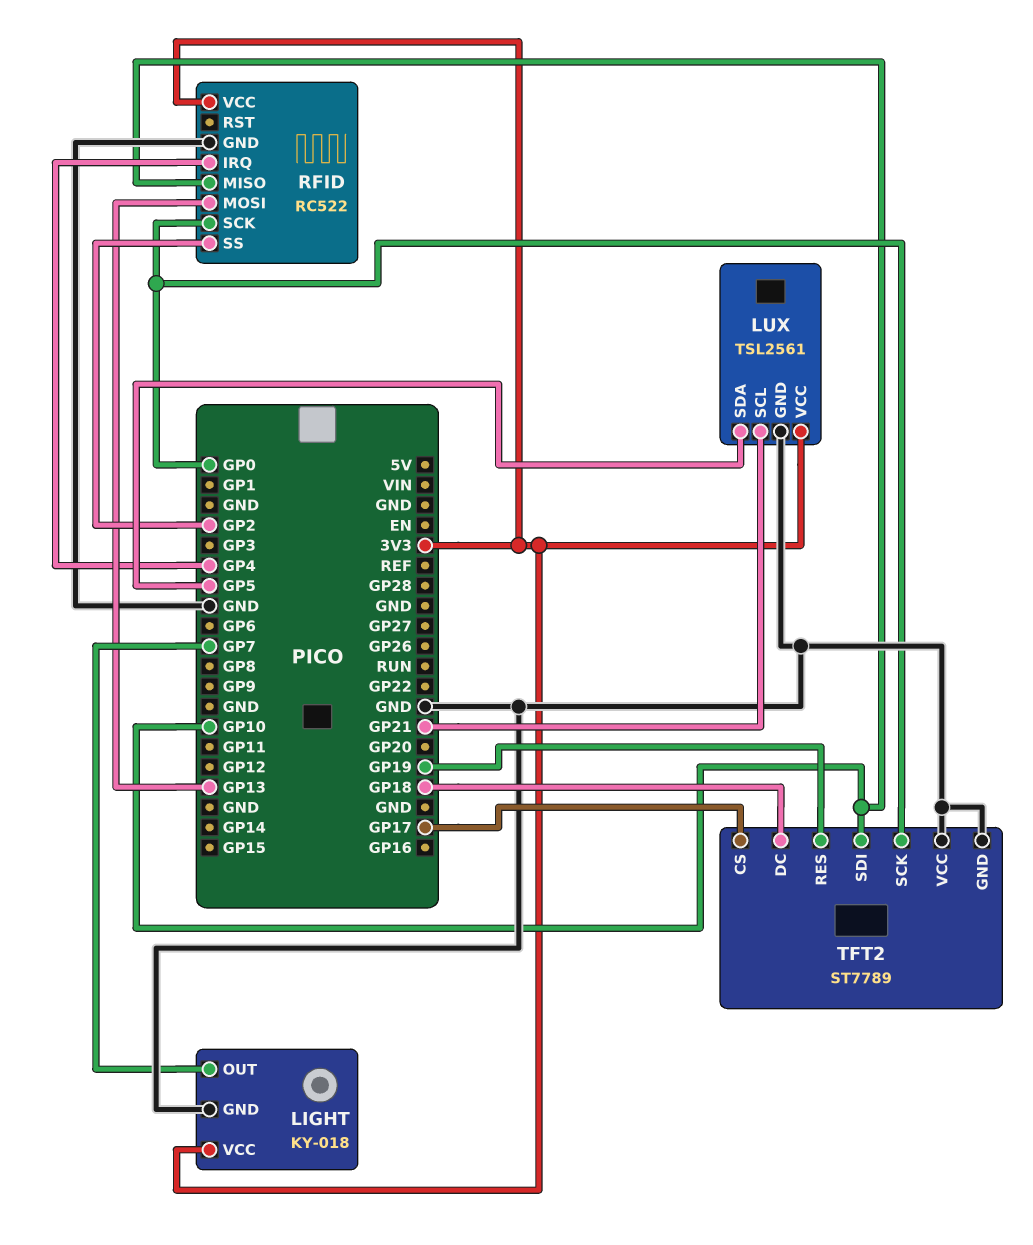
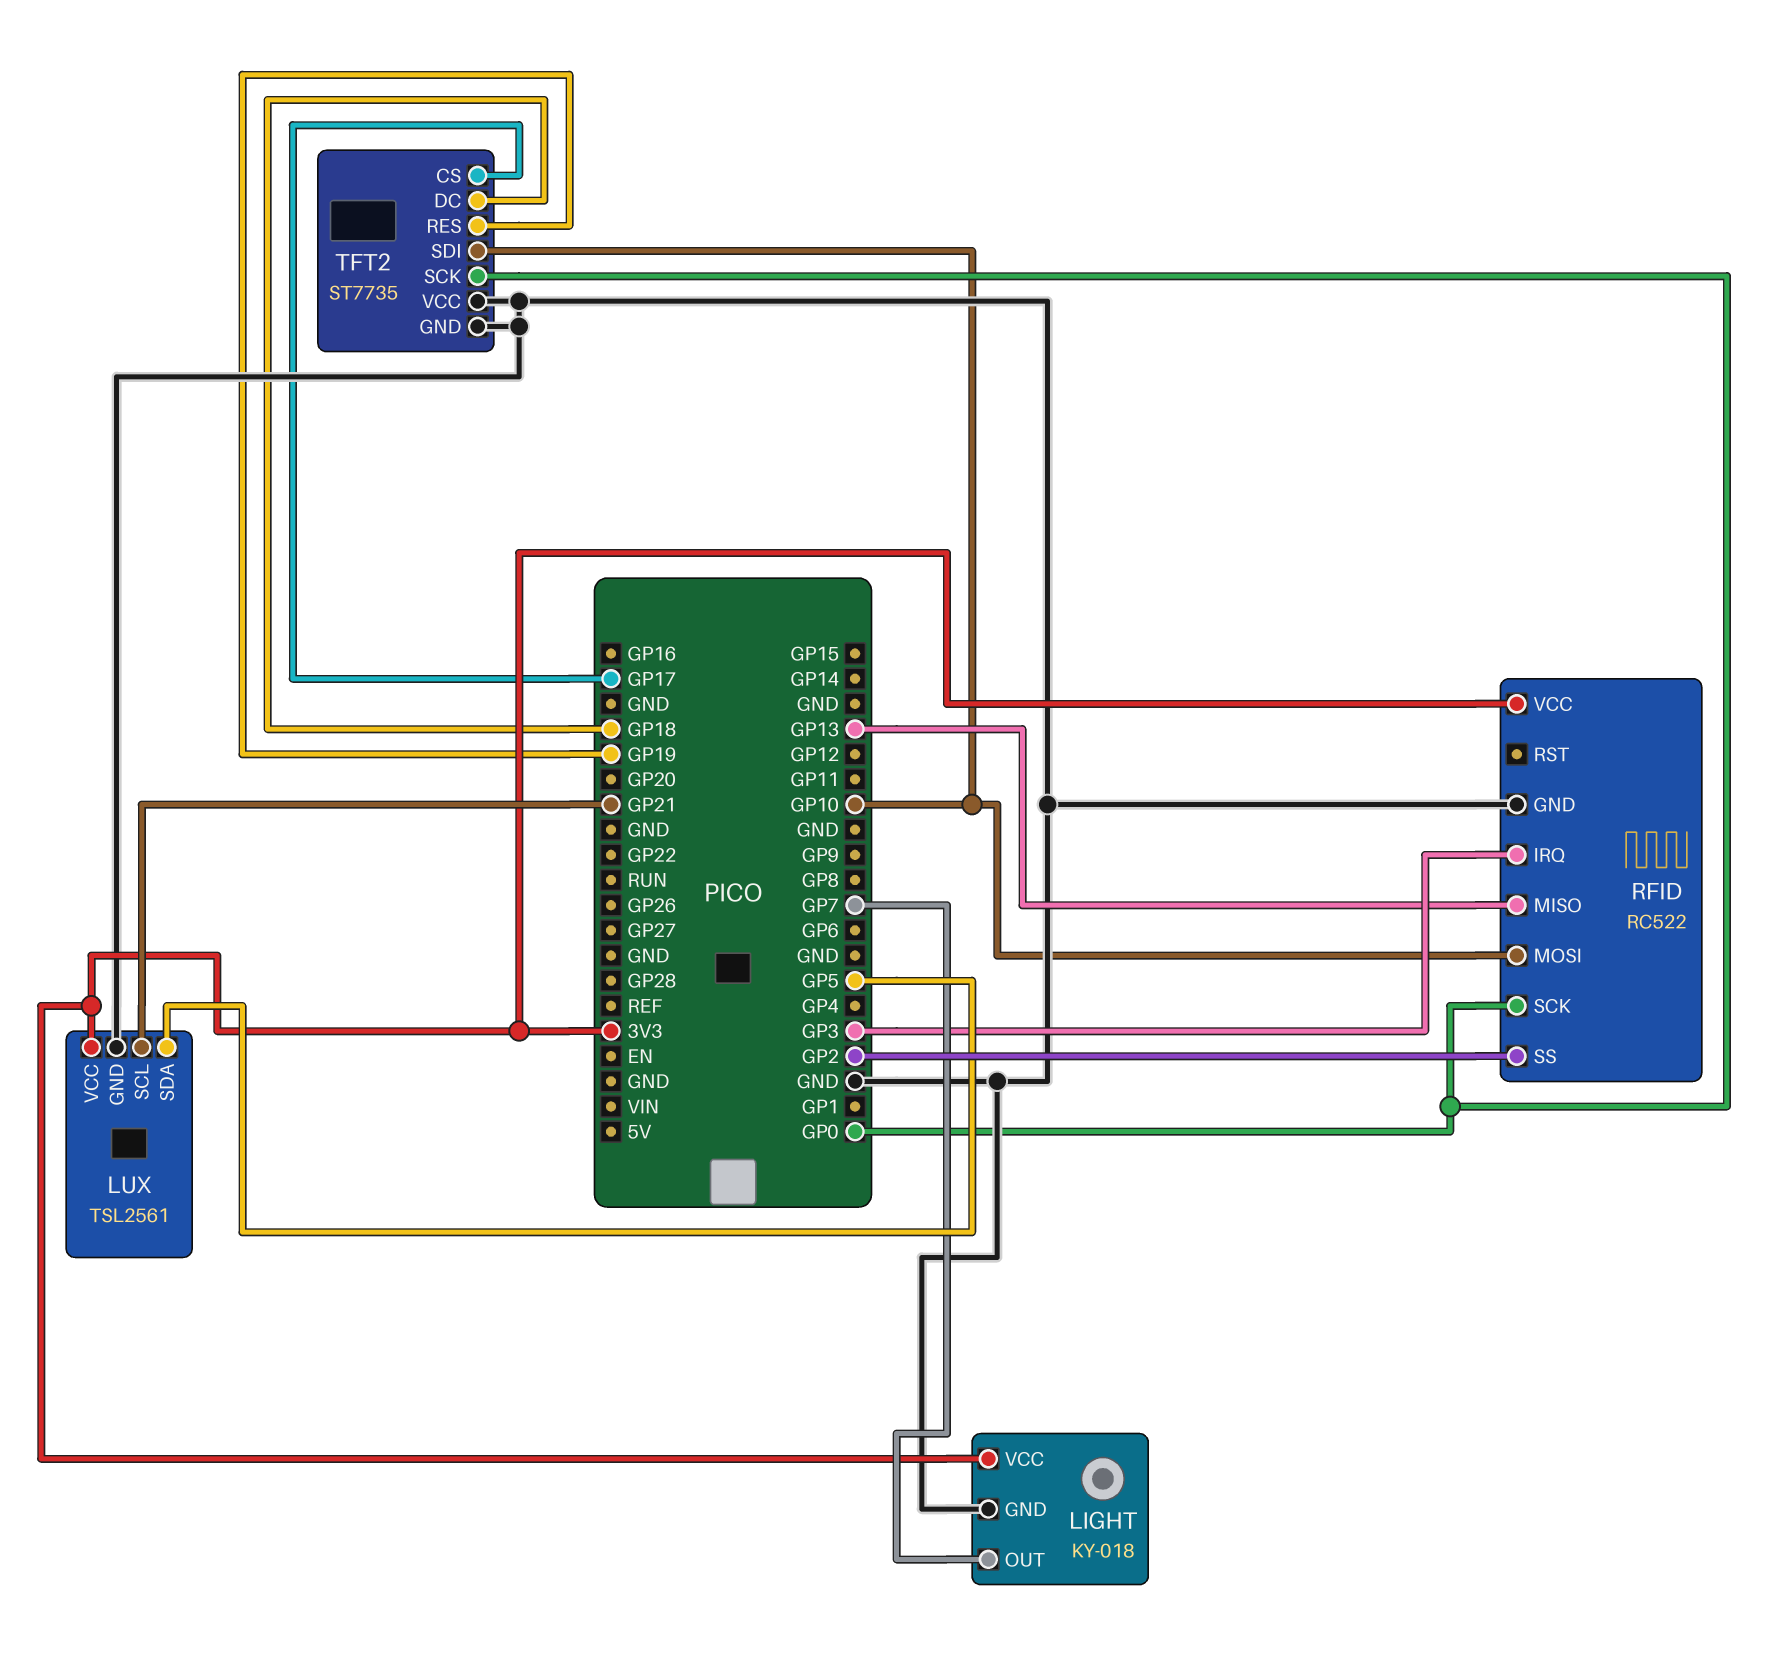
RFID pin IRQ: GP4 -> GP3
RFID pin MISO: GP10 -> GP13
RFID pin MOSI: GP13 -> GP10
TFT2: ST7789 -> ST7735

